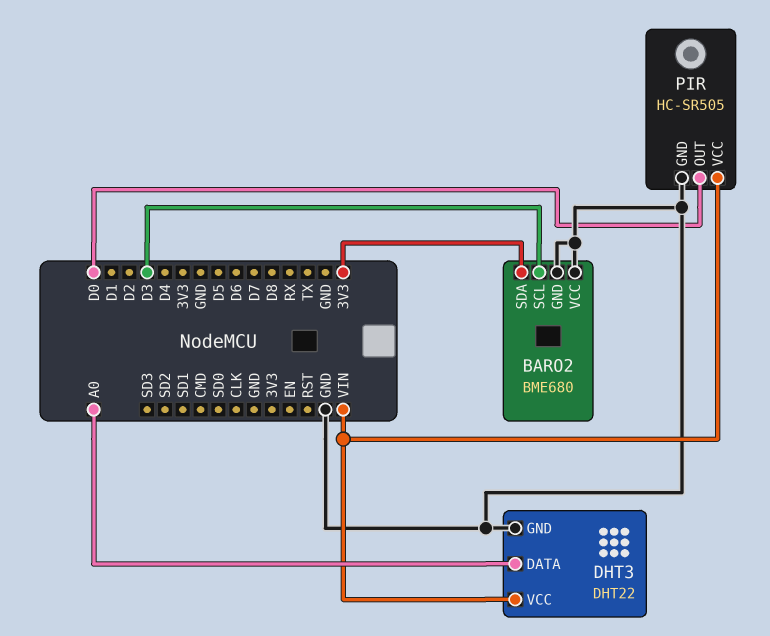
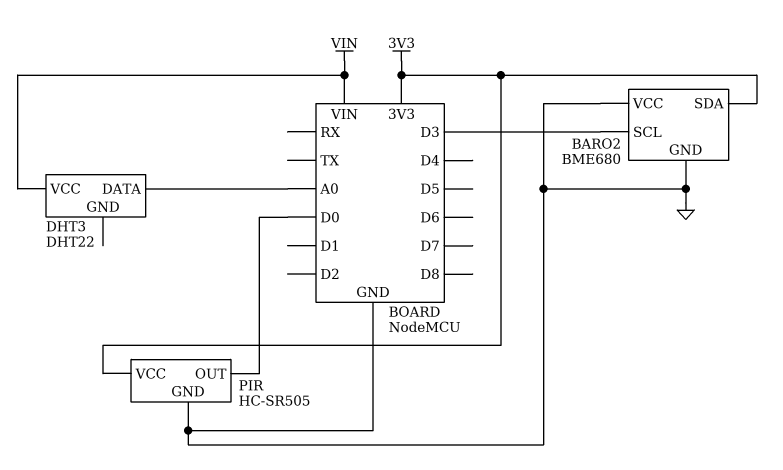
DHT3 pin GND: GND -> none
PIR pin VCC: VIN -> 3V3

